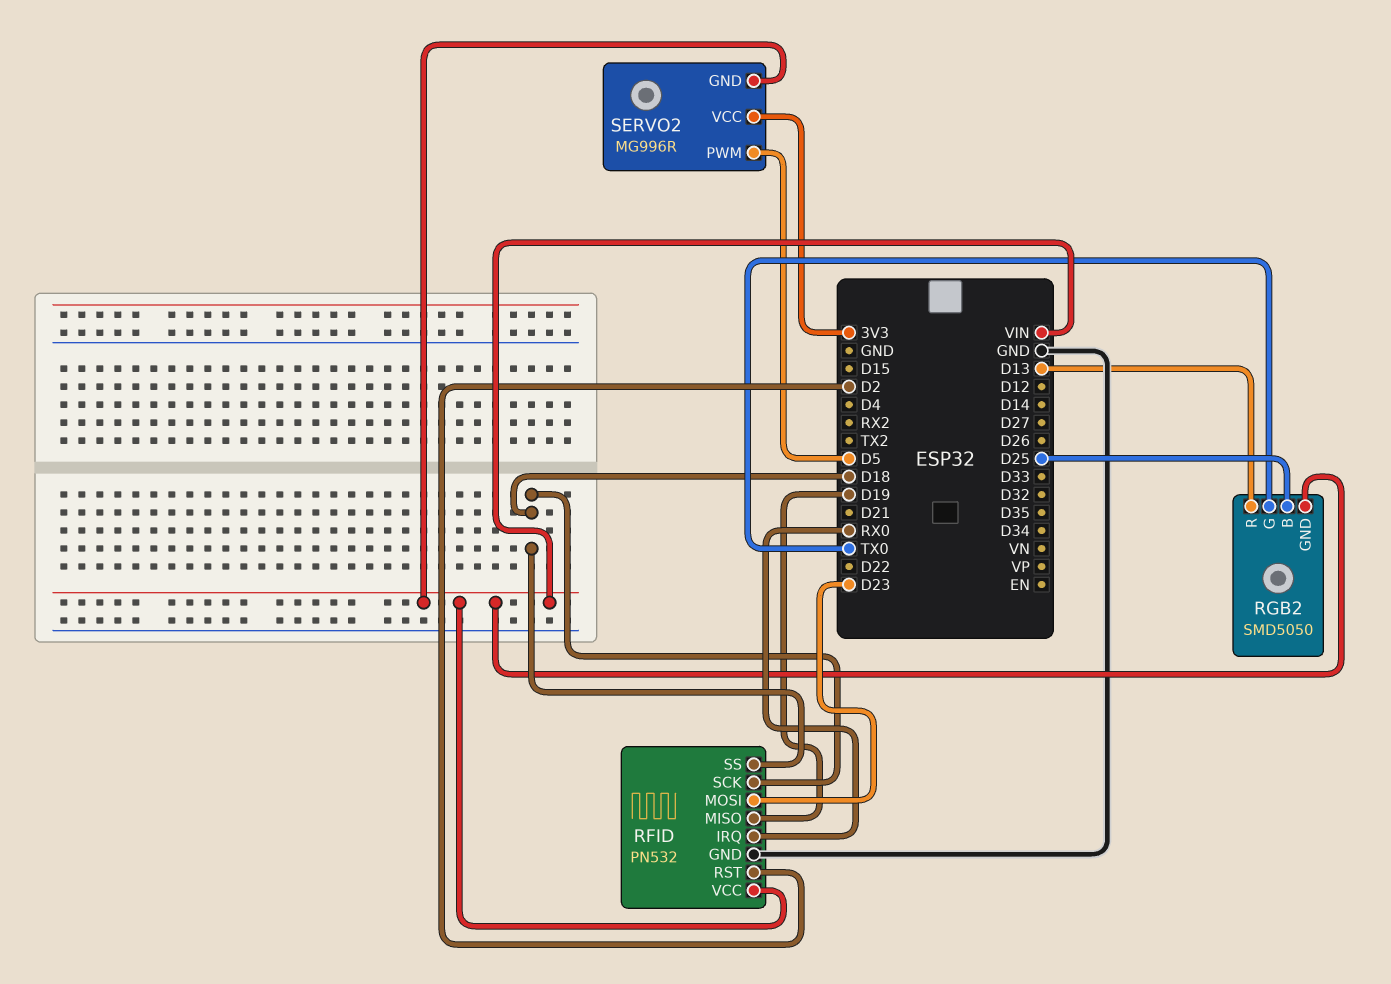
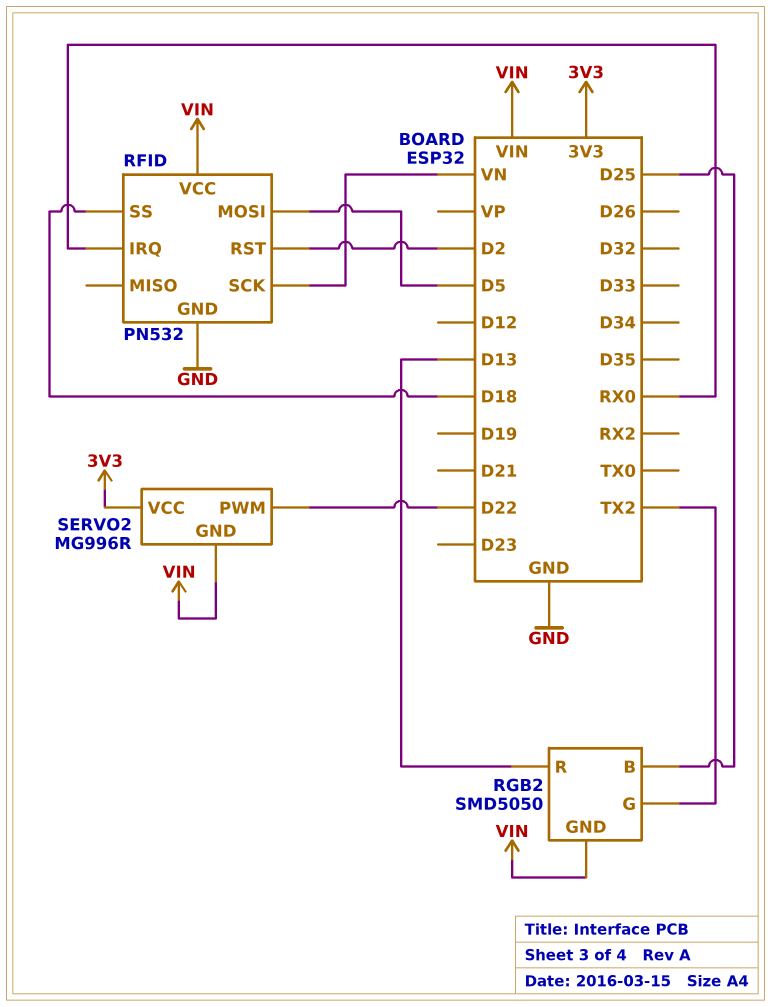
RFID pin MISO: D19 -> none
RFID pin MOSI: D23 -> D5
RFID pin SCK: D18 -> VN
RGB2 pin G: TX0 -> TX2
SERVO2 pin PWM: D5 -> D22

